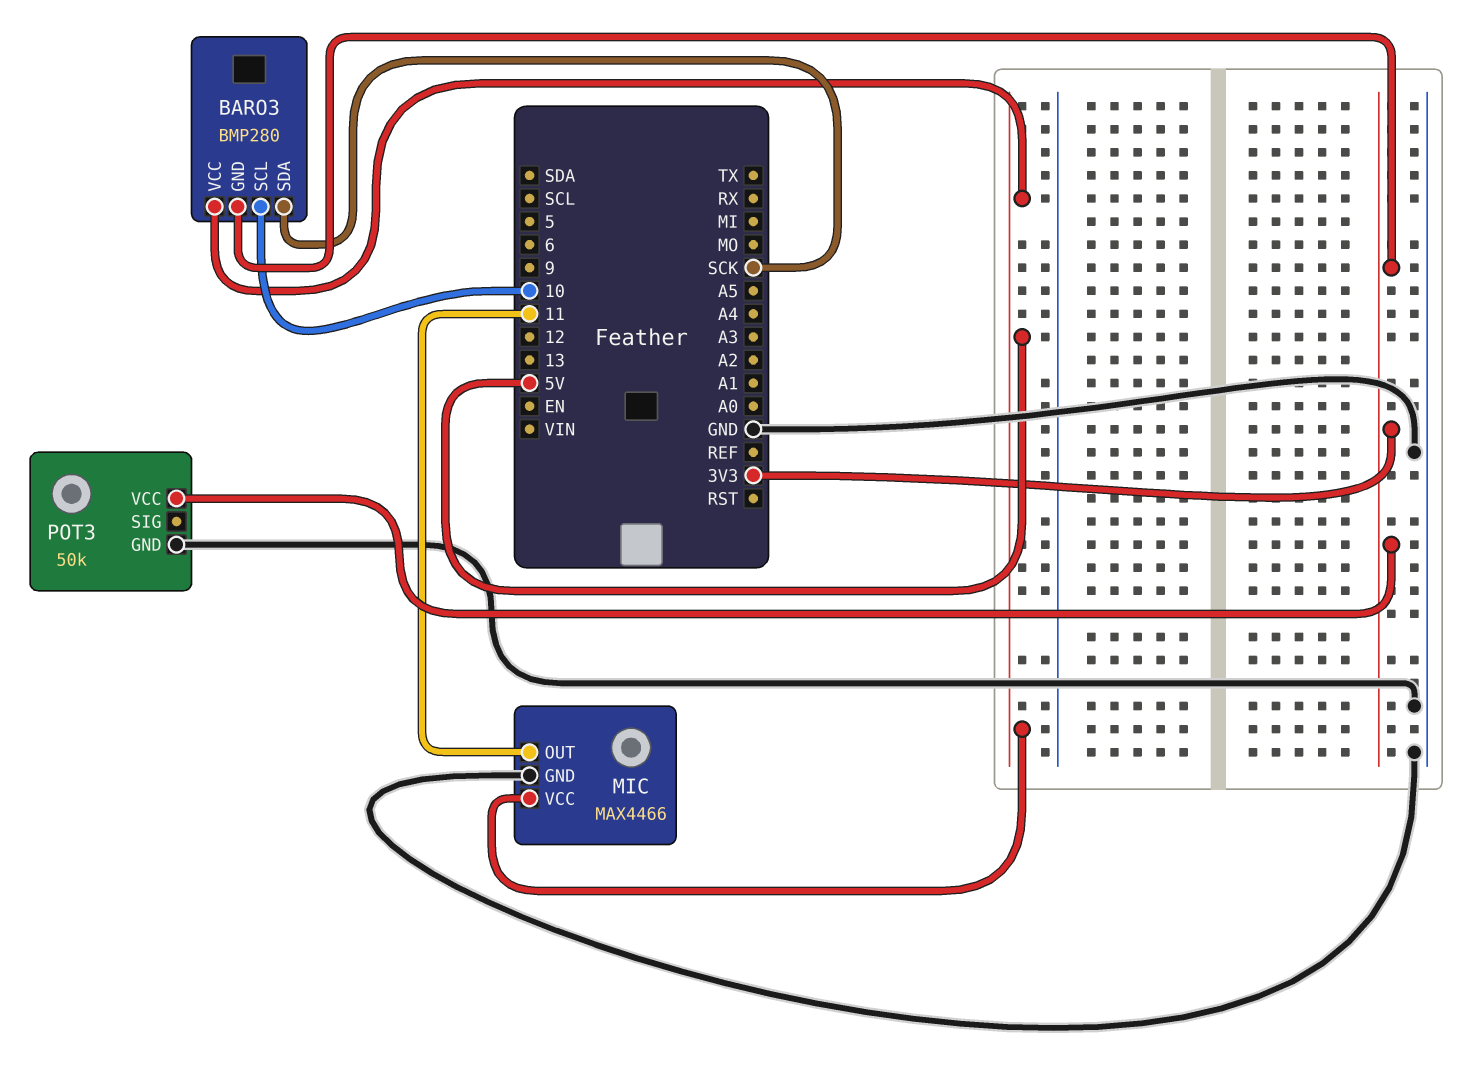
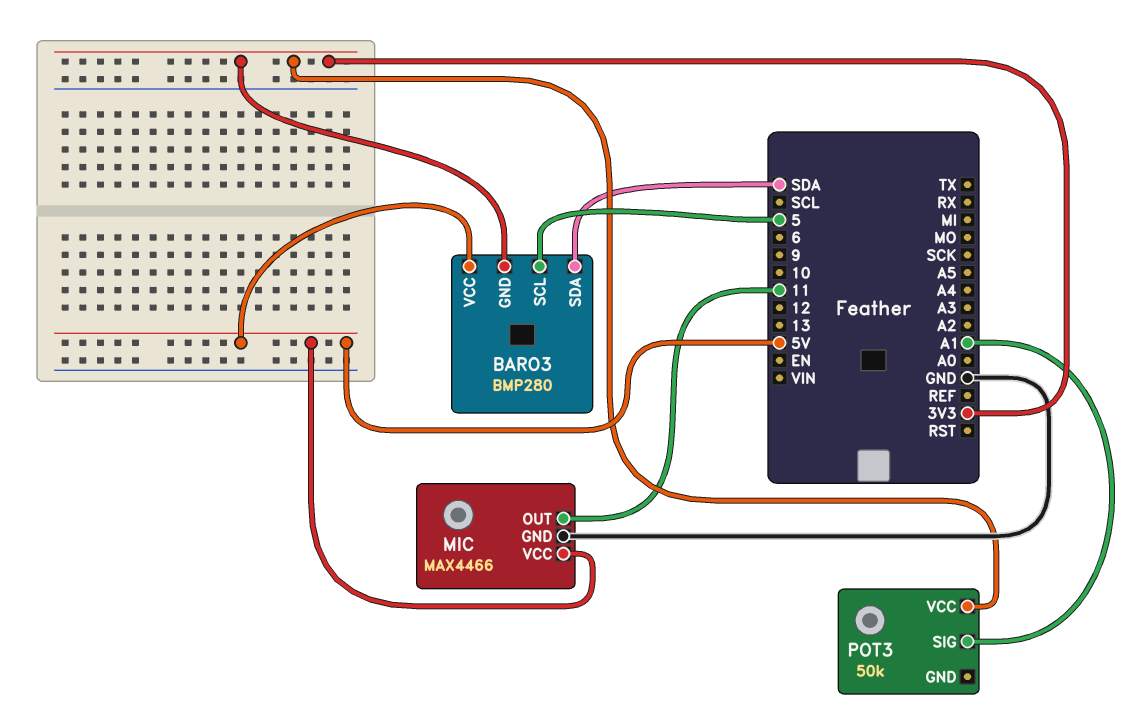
BARO3 pin SCL: 10 -> 5
BARO3 pin SDA: SCK -> SDA
POT3 pin GND: GND -> none
POT3 pin SIG: none -> A1

